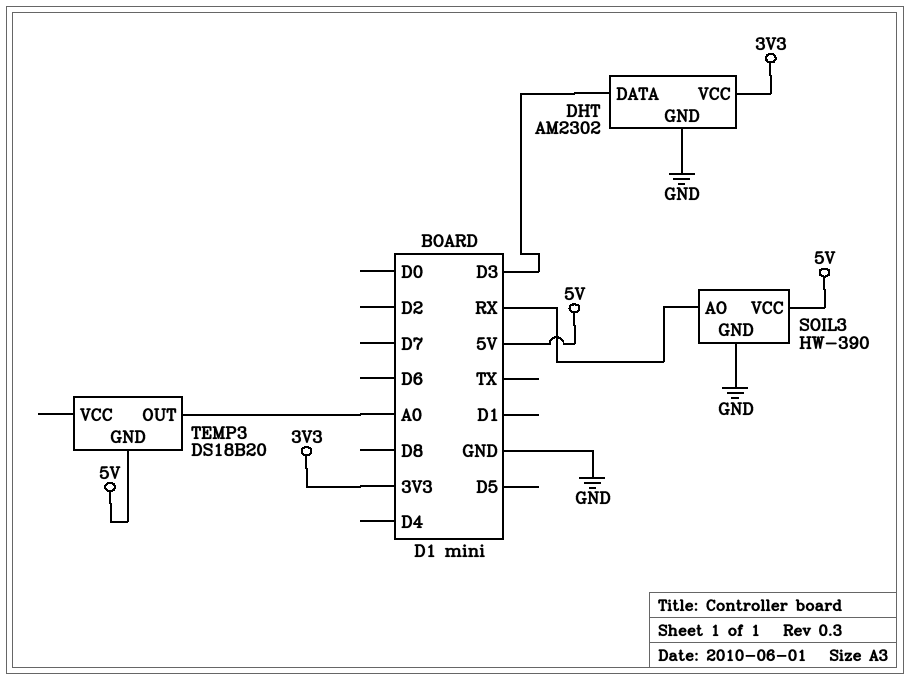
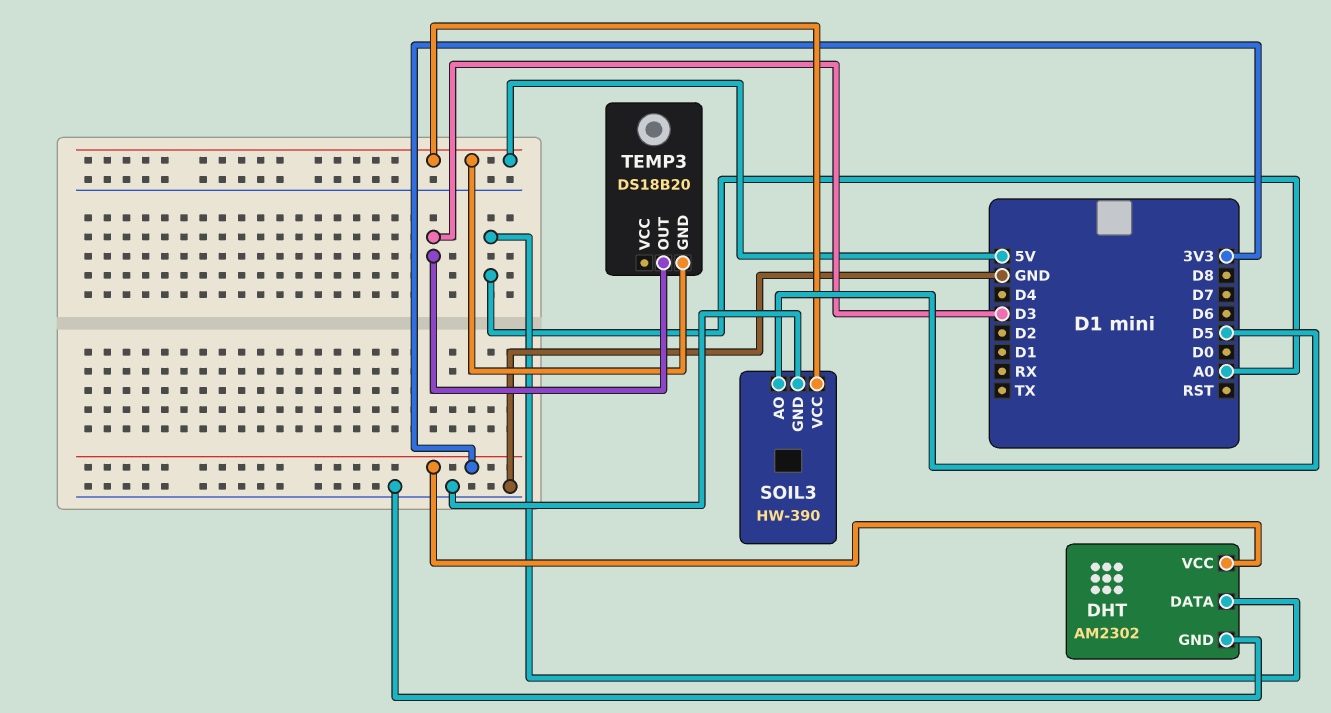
DHT pin DATA: D3 -> A0
SOIL3 pin AO: RX -> D5
TEMP3 pin OUT: A0 -> D3

